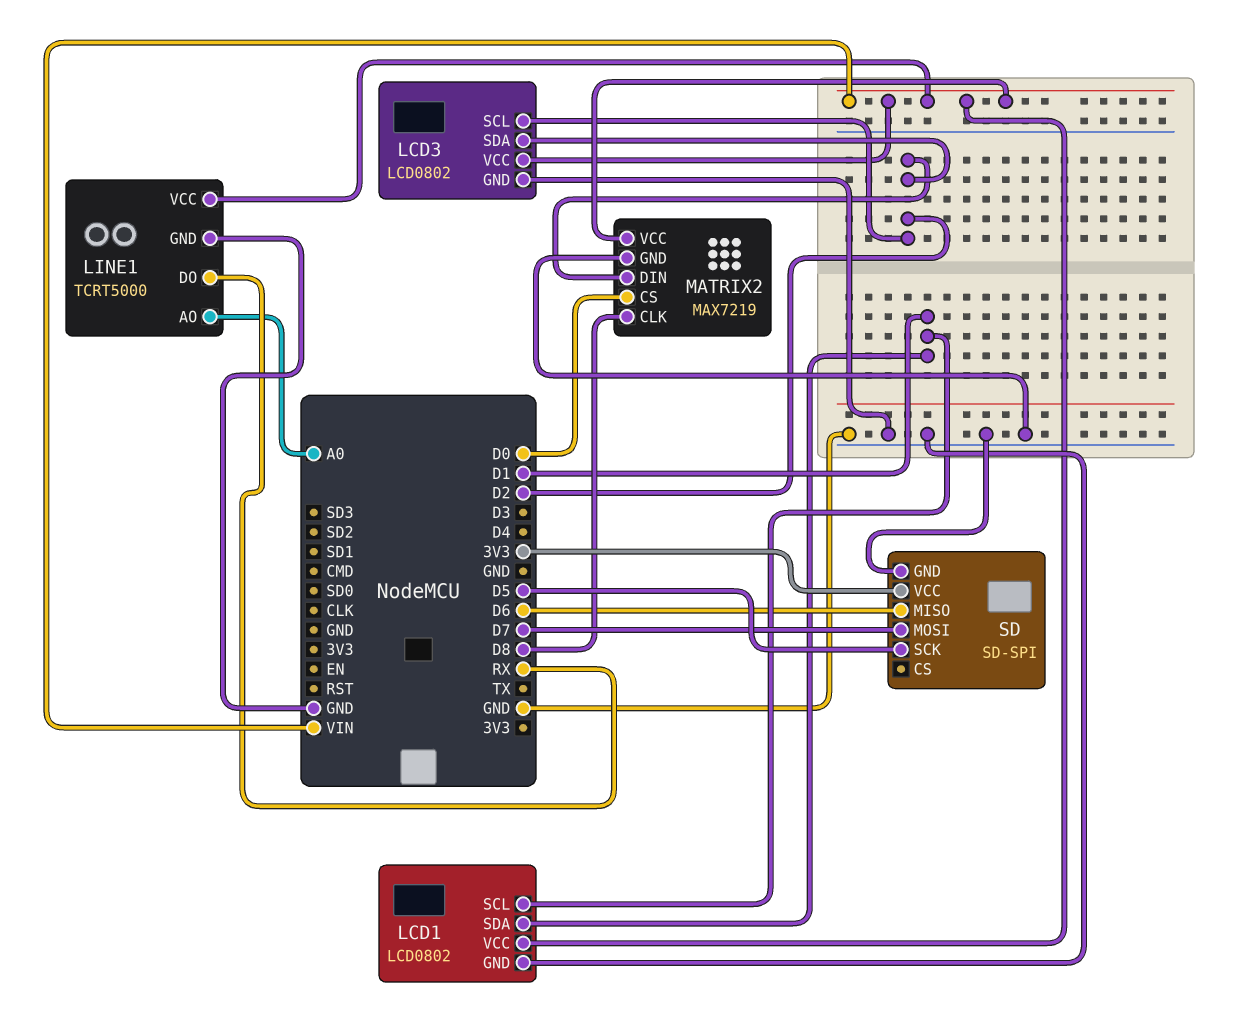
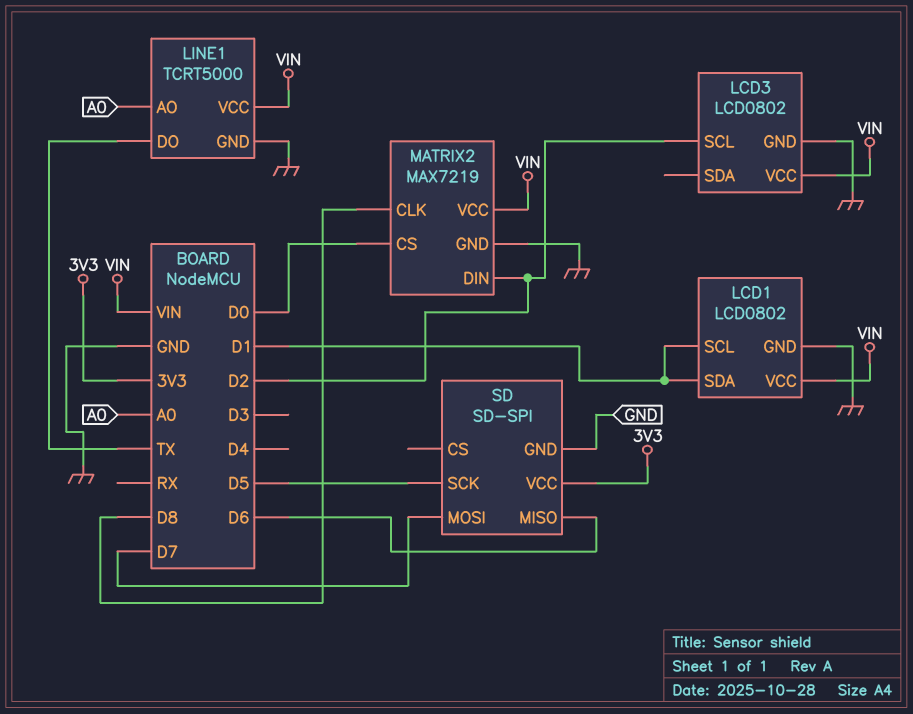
LCD3 pin SDA: D2 -> none
LINE1 pin DO: RX -> TX

